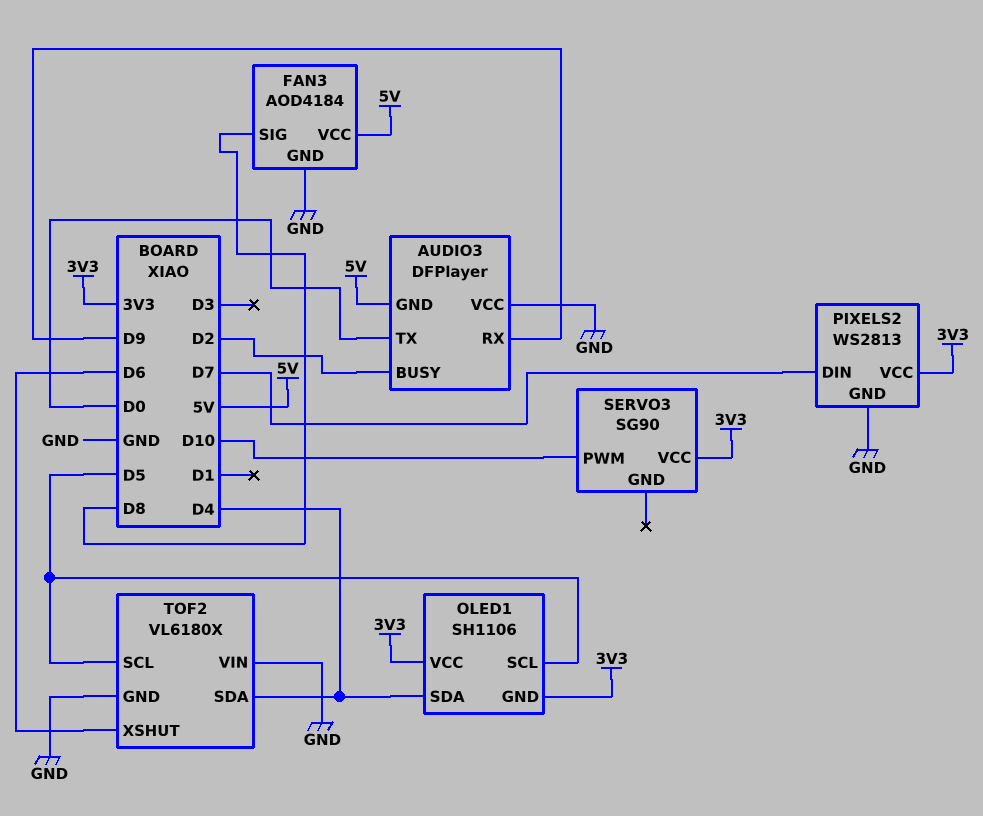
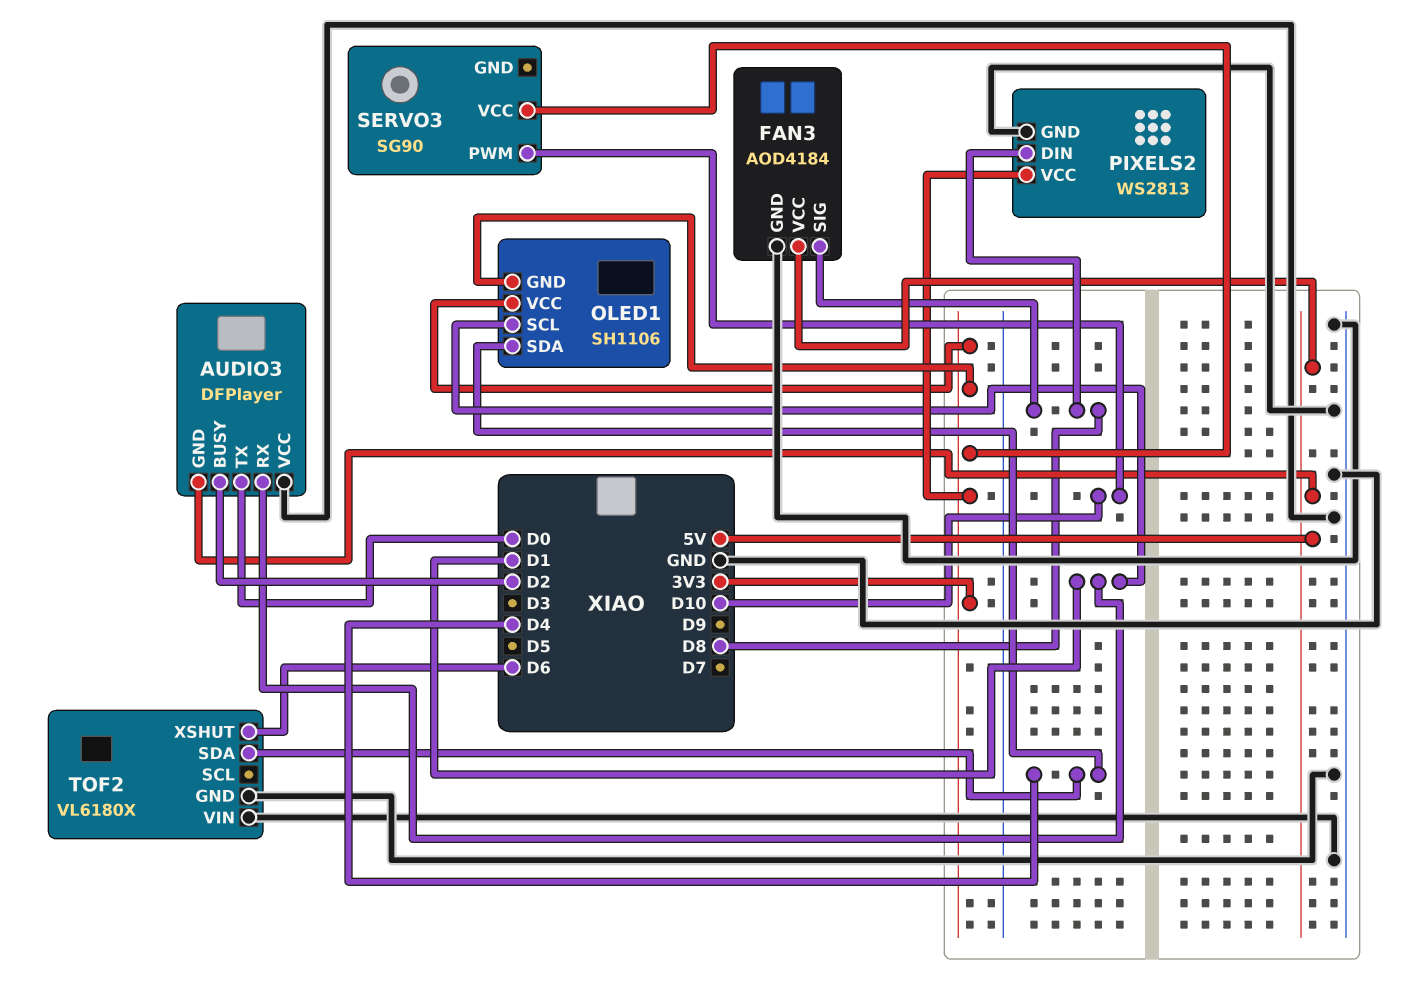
AUDIO3 pin RX: D9 -> D1
OLED1 pin SCL: D5 -> D1
PIXELS2 pin DIN: D7 -> D8
TOF2 pin SCL: D5 -> none

